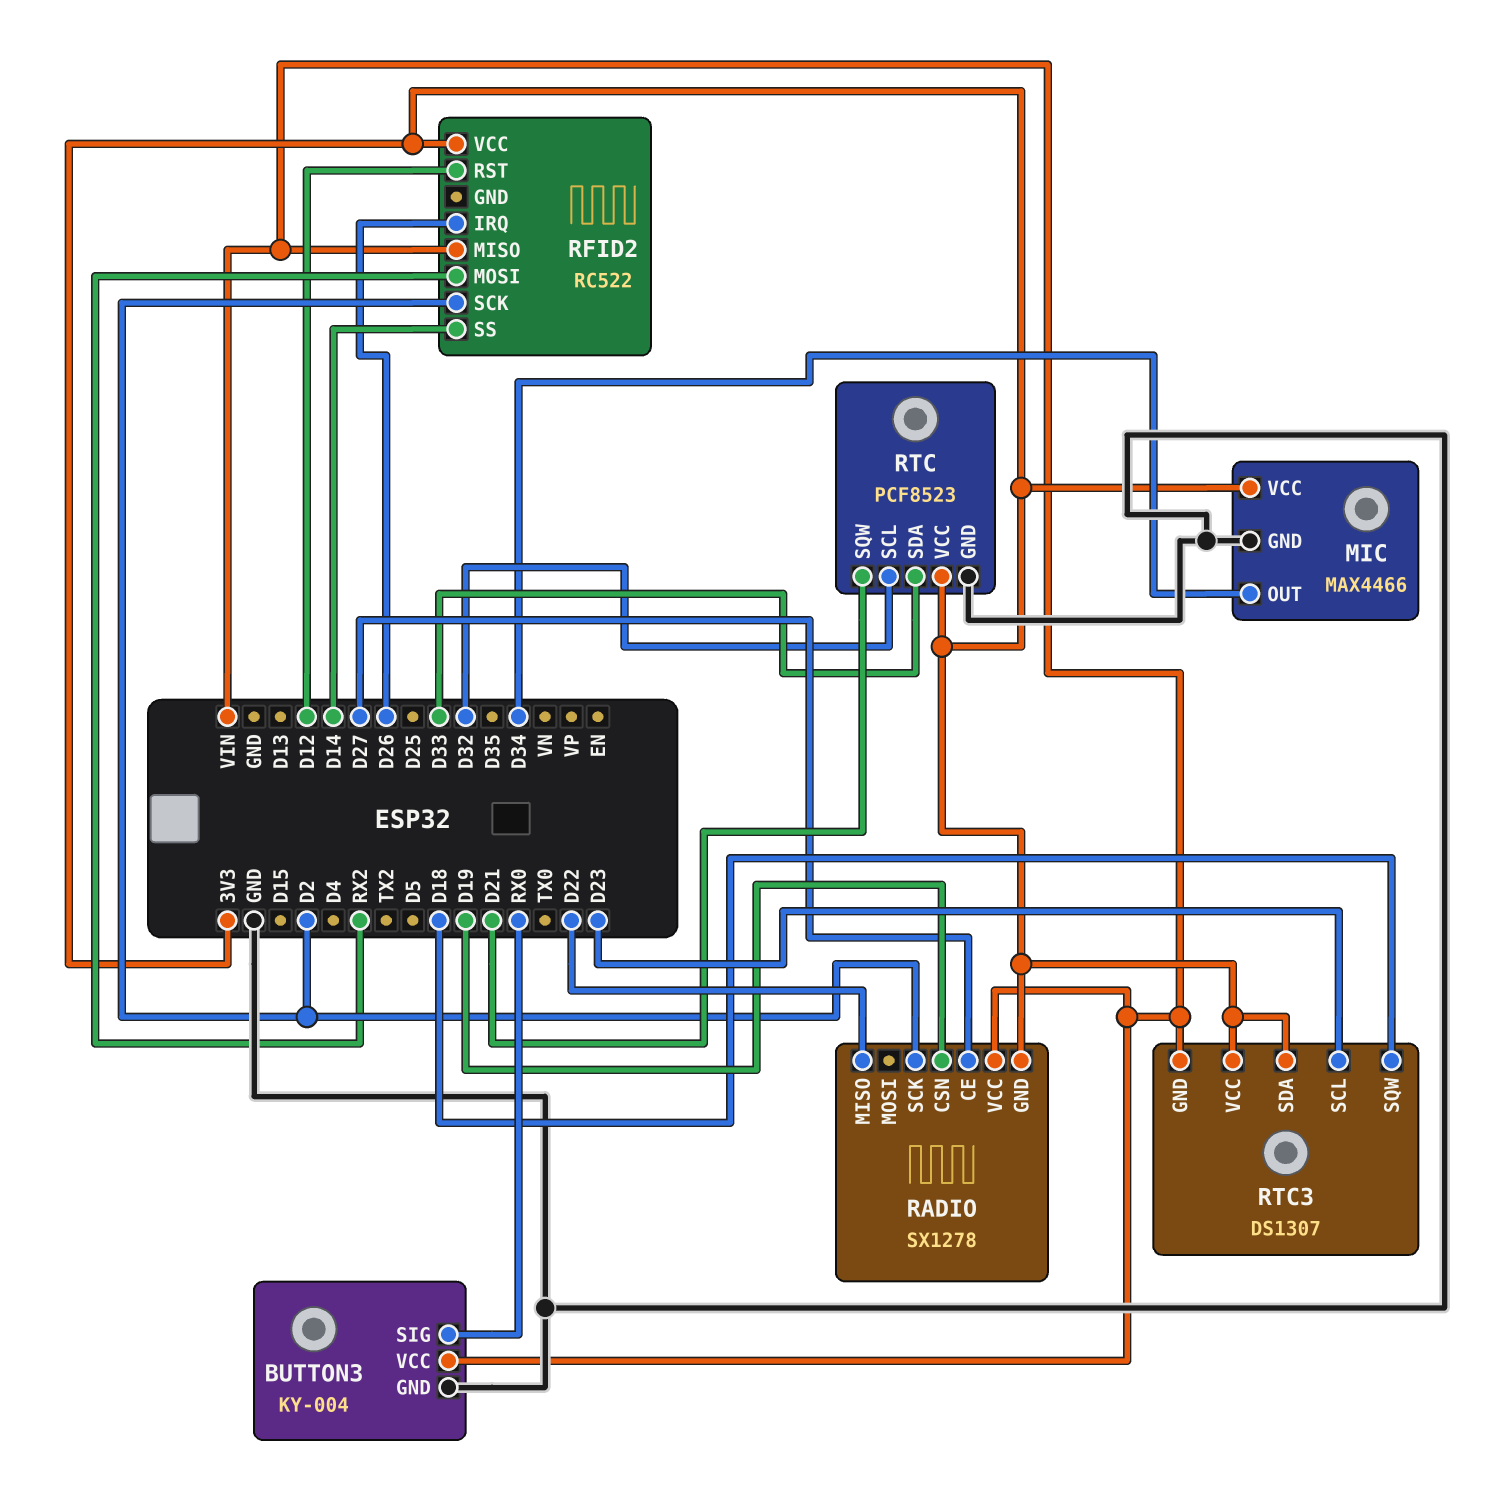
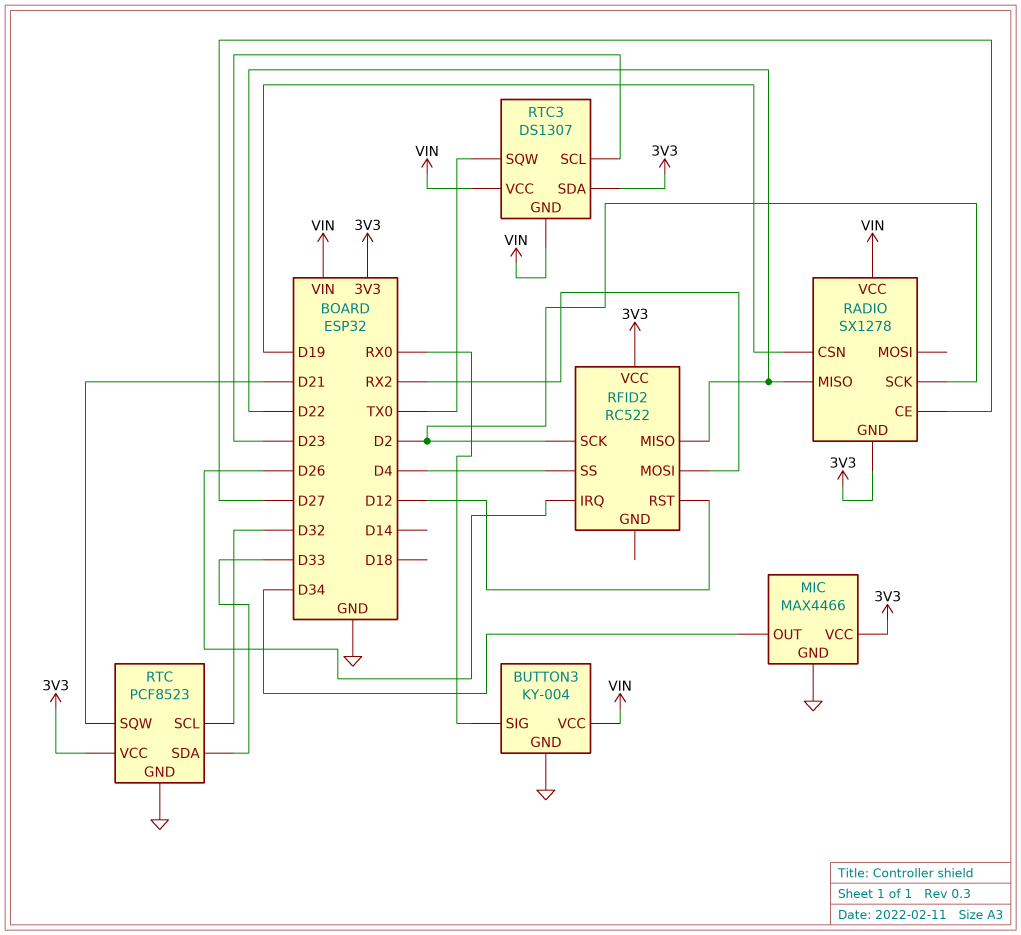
RFID2 pin MISO: VIN -> D22
RFID2 pin SS: D14 -> D4
RTC3 pin SQW: D18 -> TX0
RTC3 pin VCC: 3V3 -> VIN

